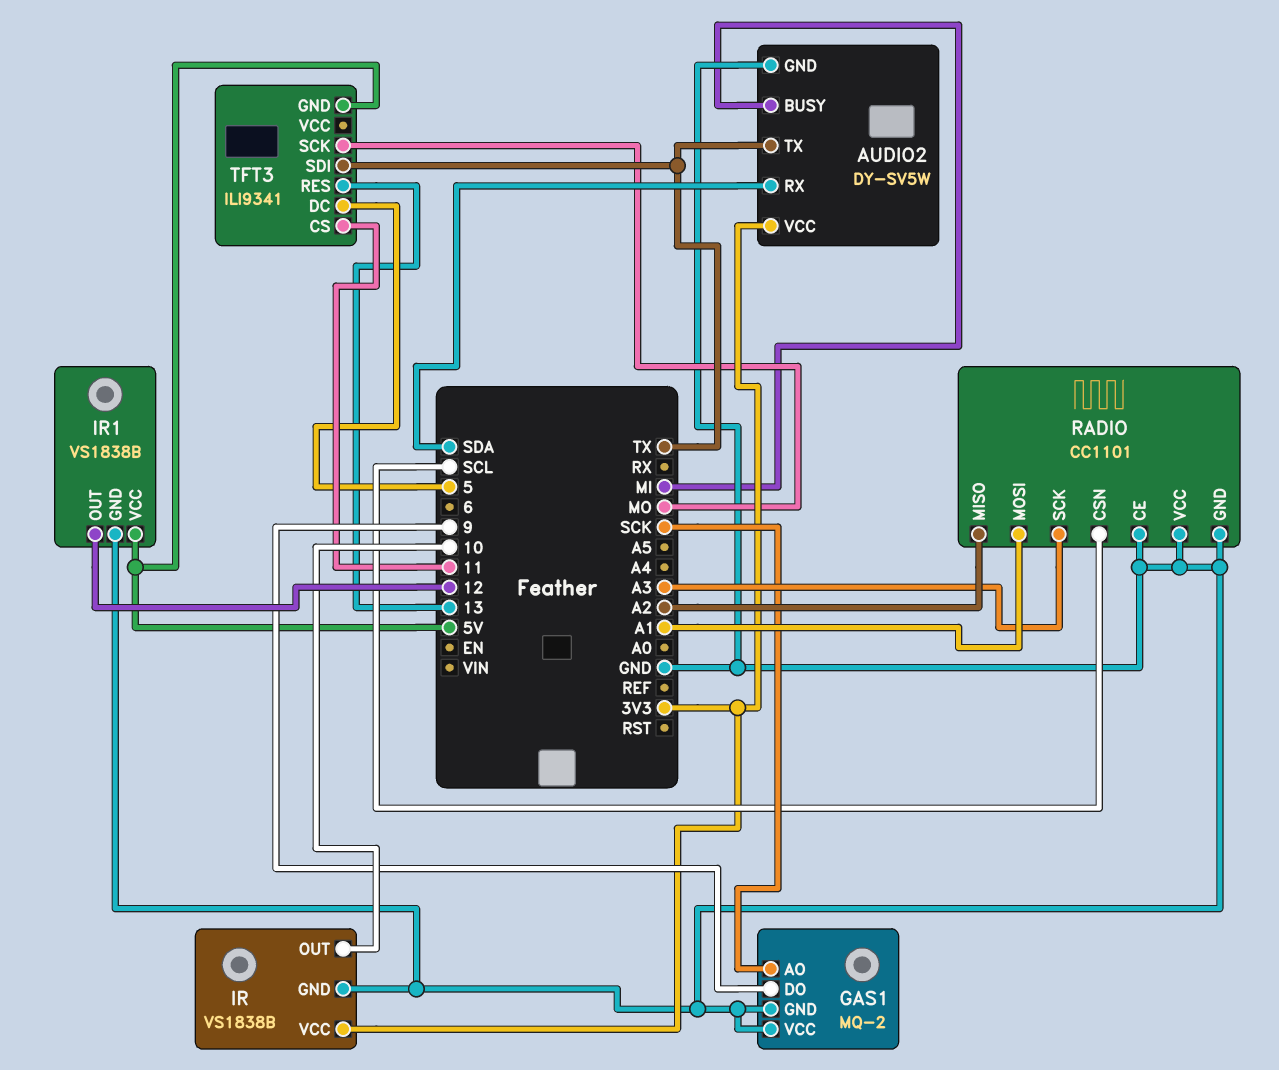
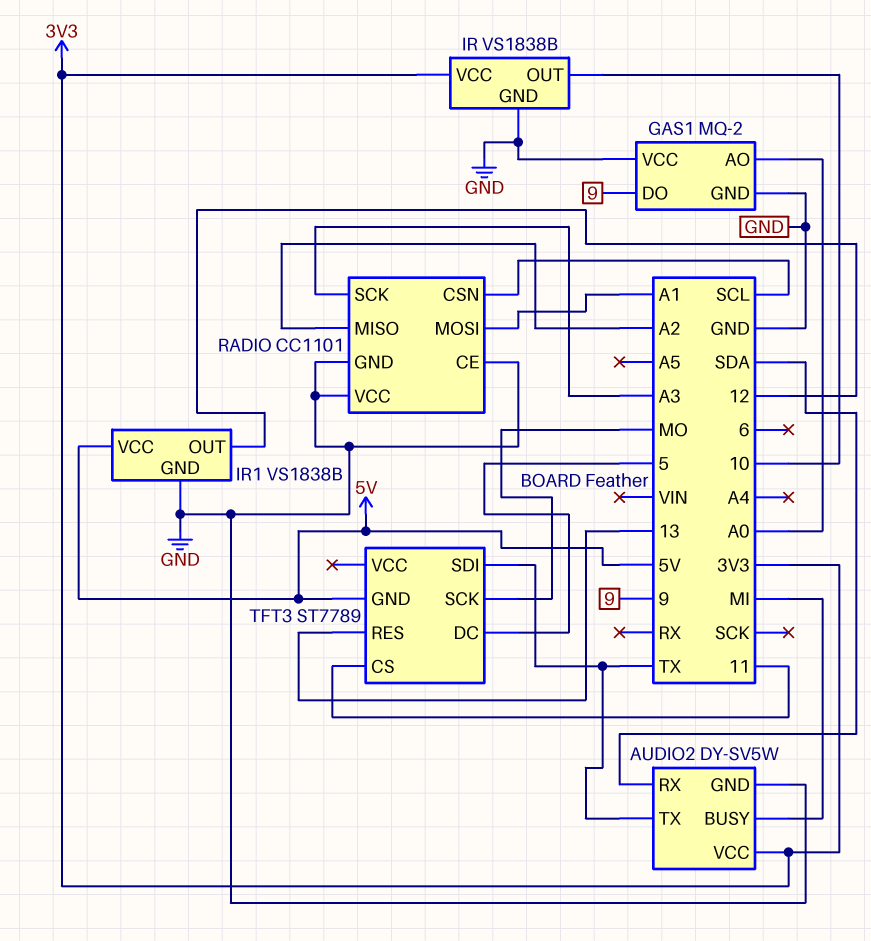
GAS1 pin AO: SCK -> A0
TFT3: ILI9341 -> ST7789

